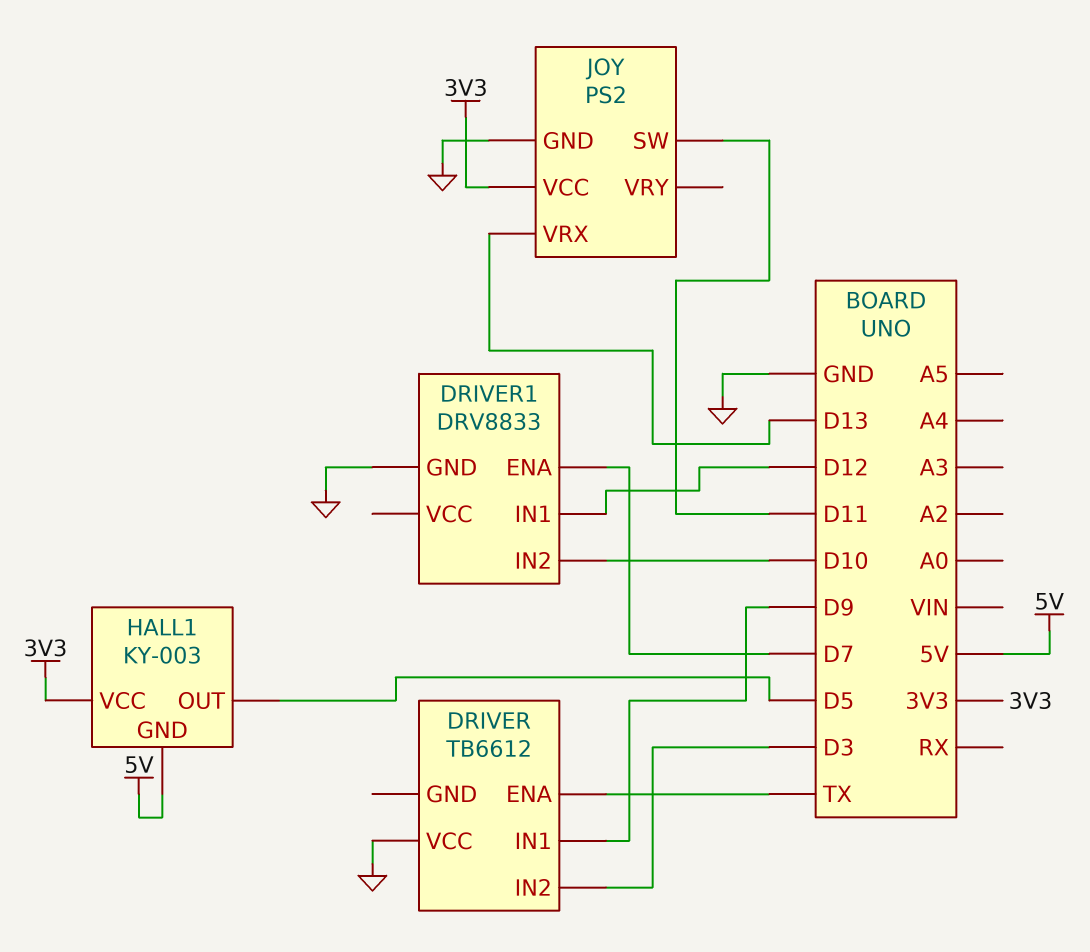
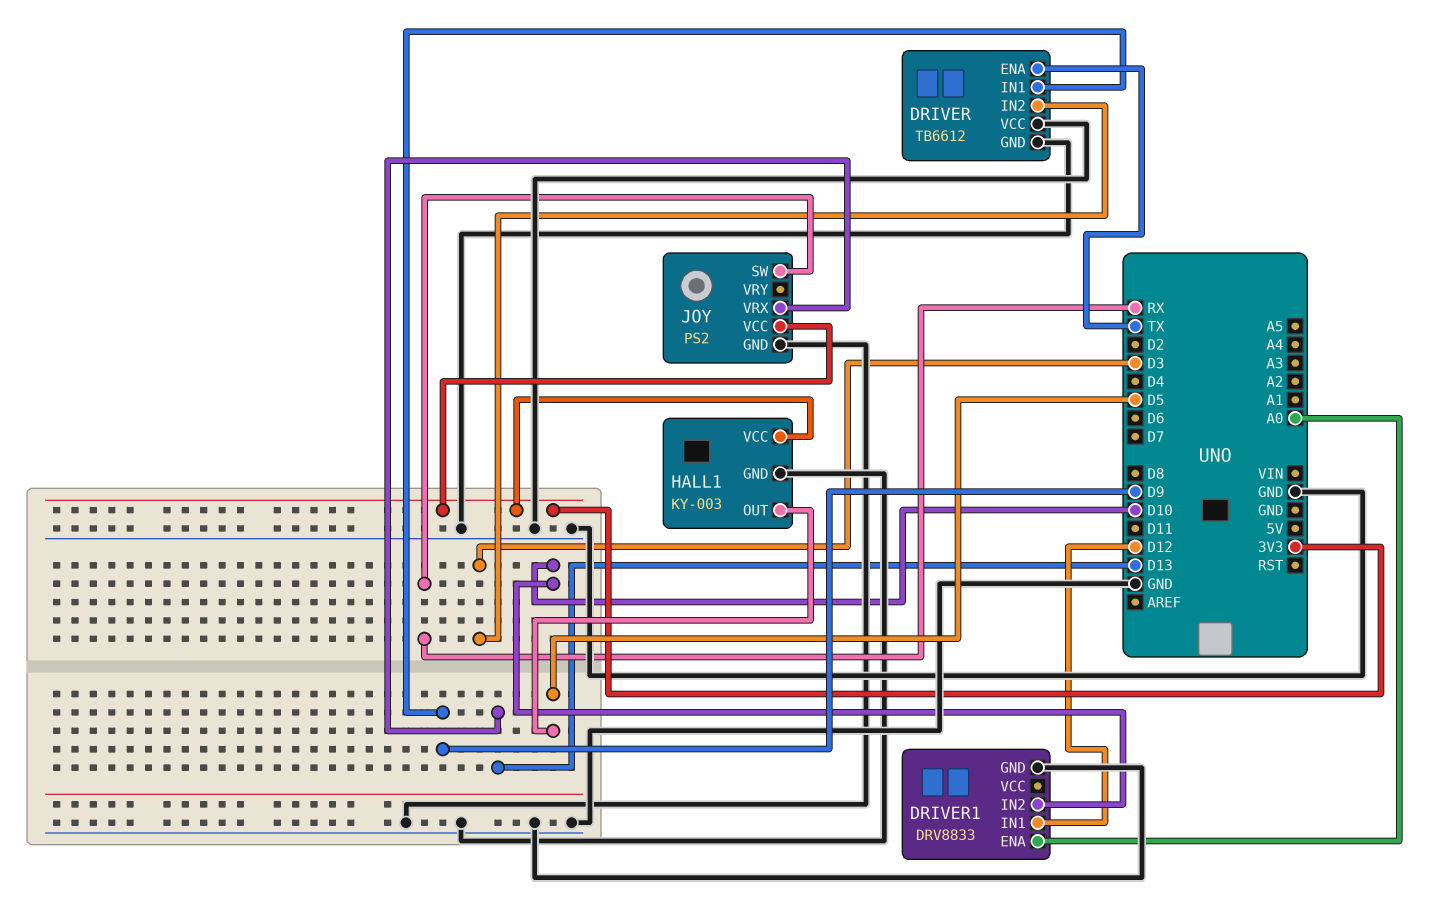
DRIVER pin GND: none -> GND
DRIVER1 pin ENA: D7 -> A0
HALL1 pin GND: 5V -> GND
JOY pin SW: D11 -> RX

